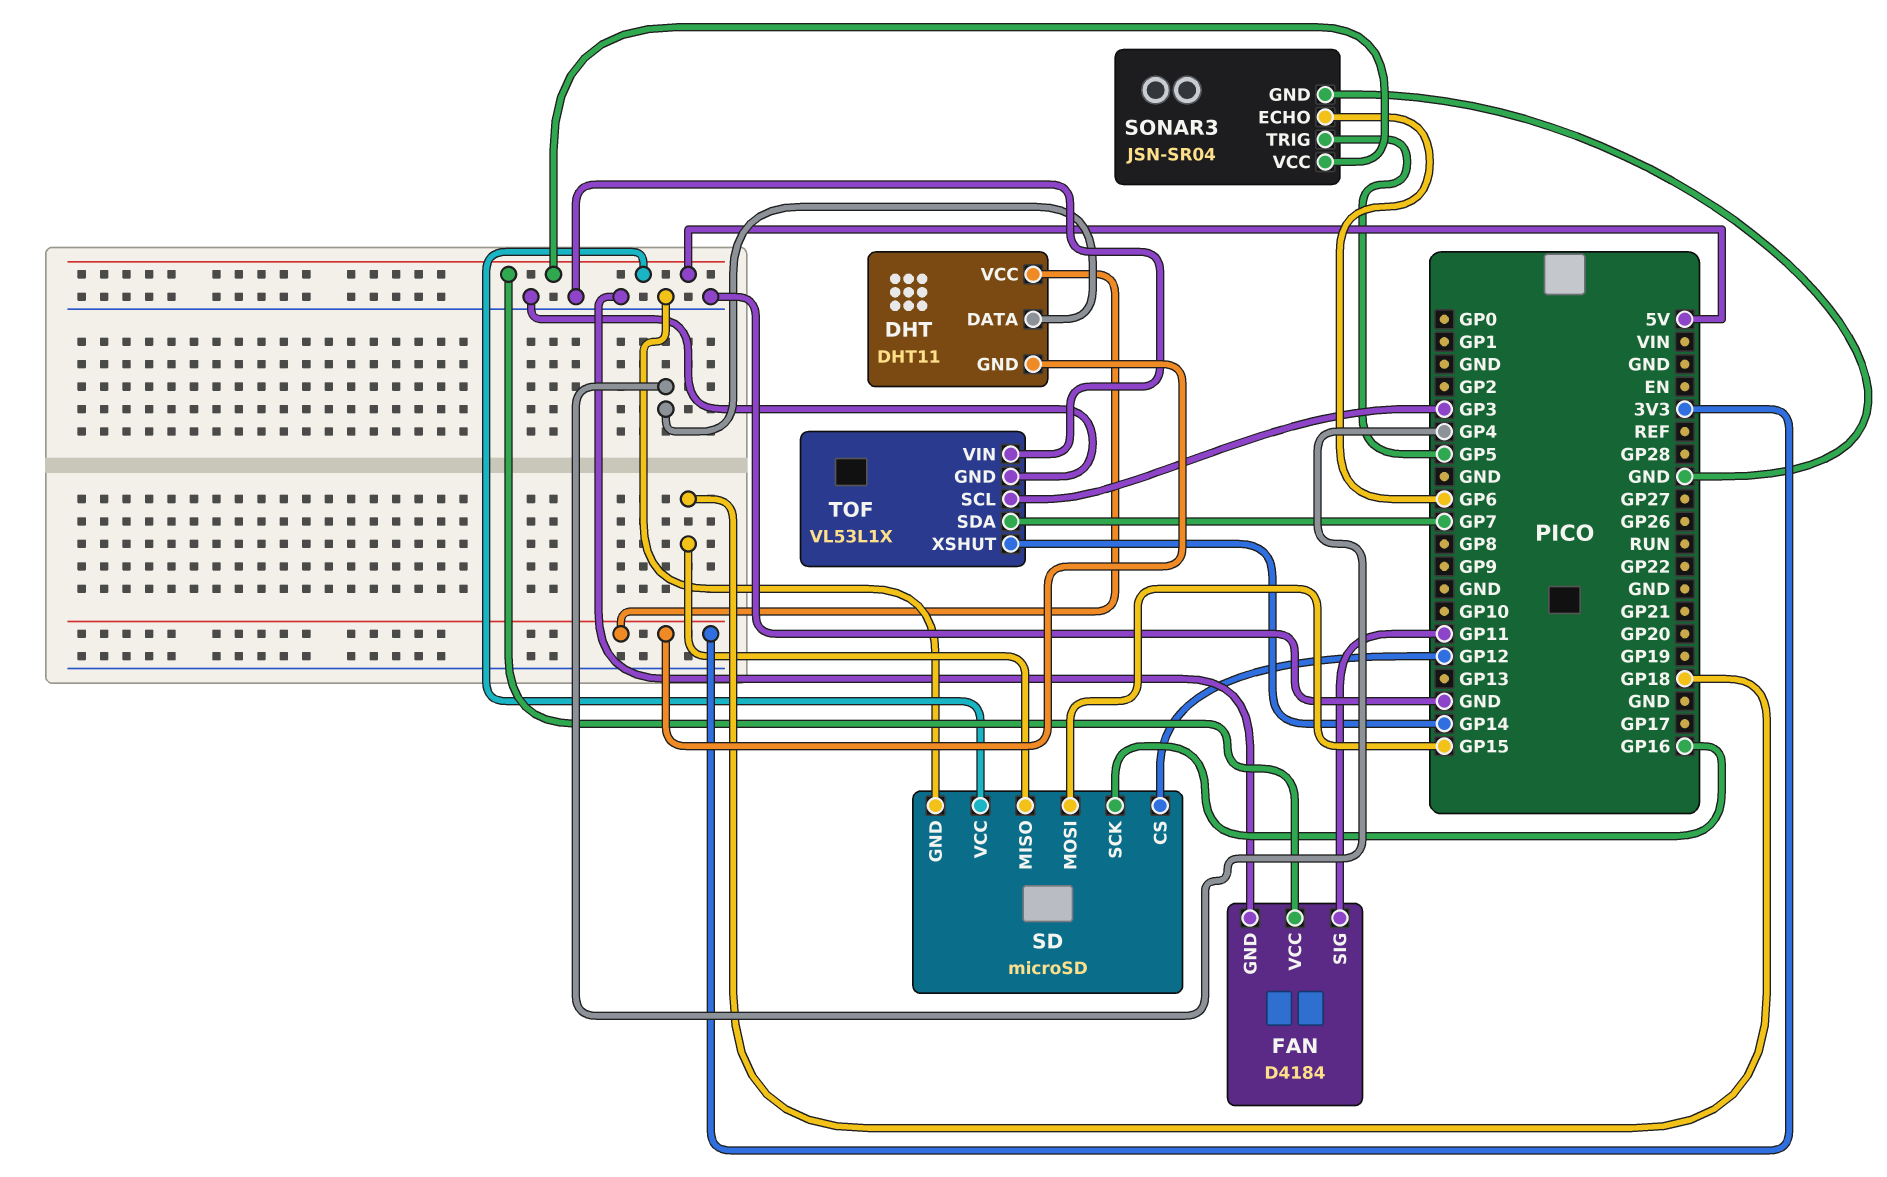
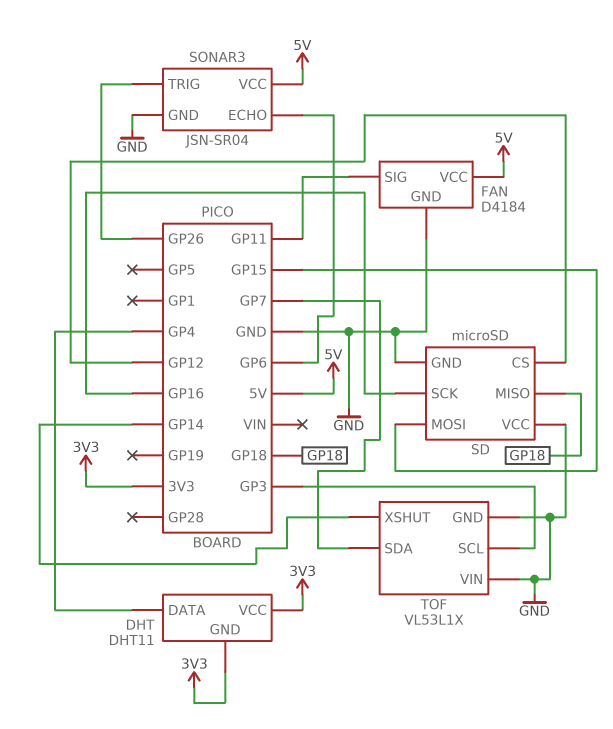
SD pin VCC: 5V -> GND
SONAR3 pin TRIG: GP5 -> GP26

